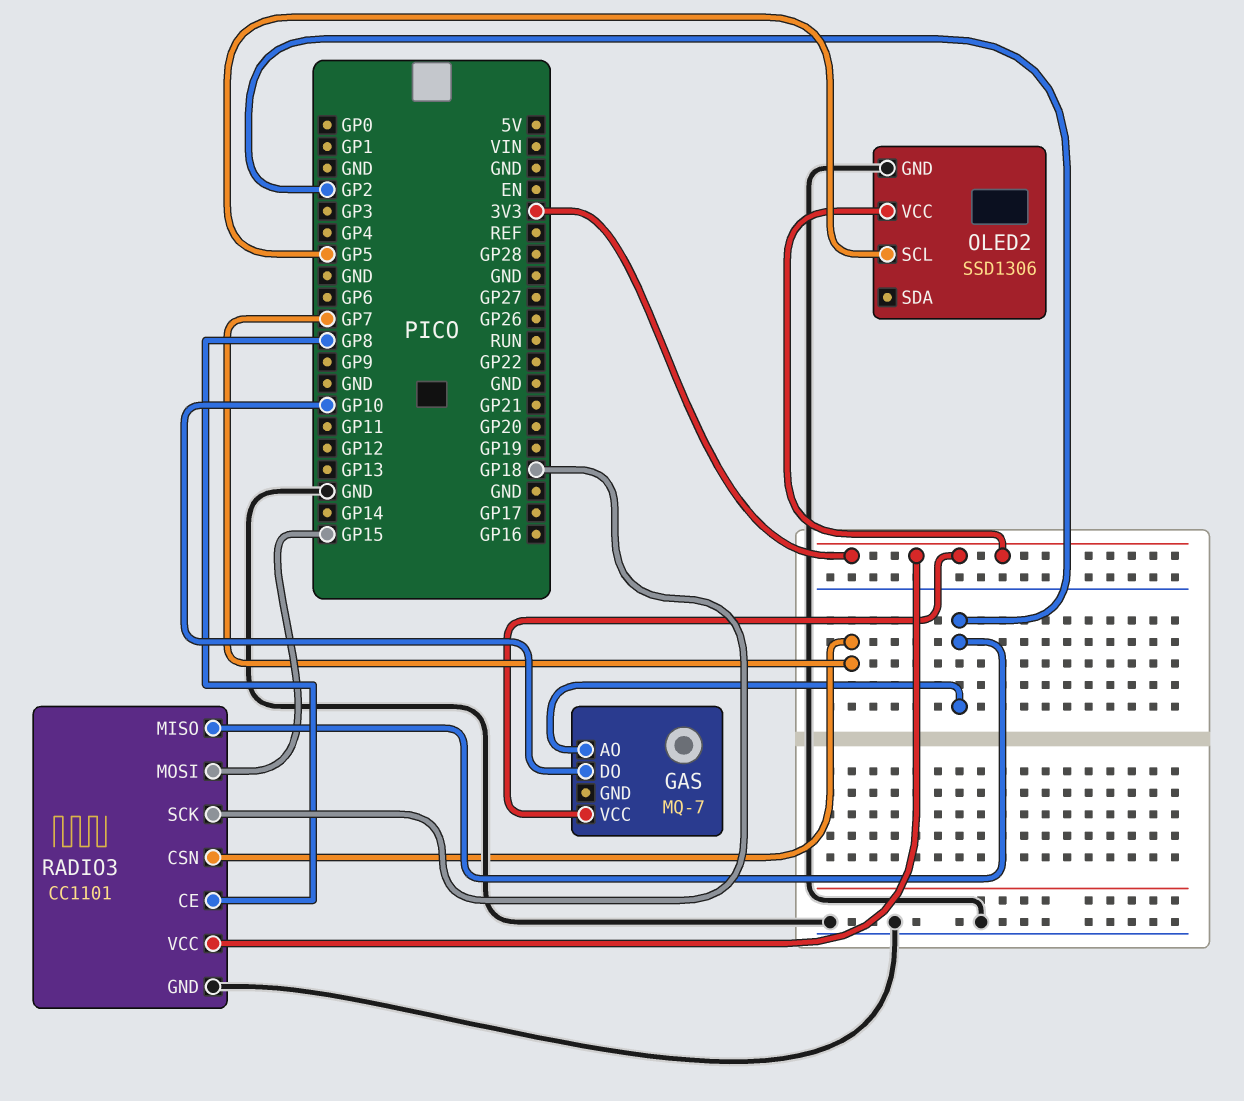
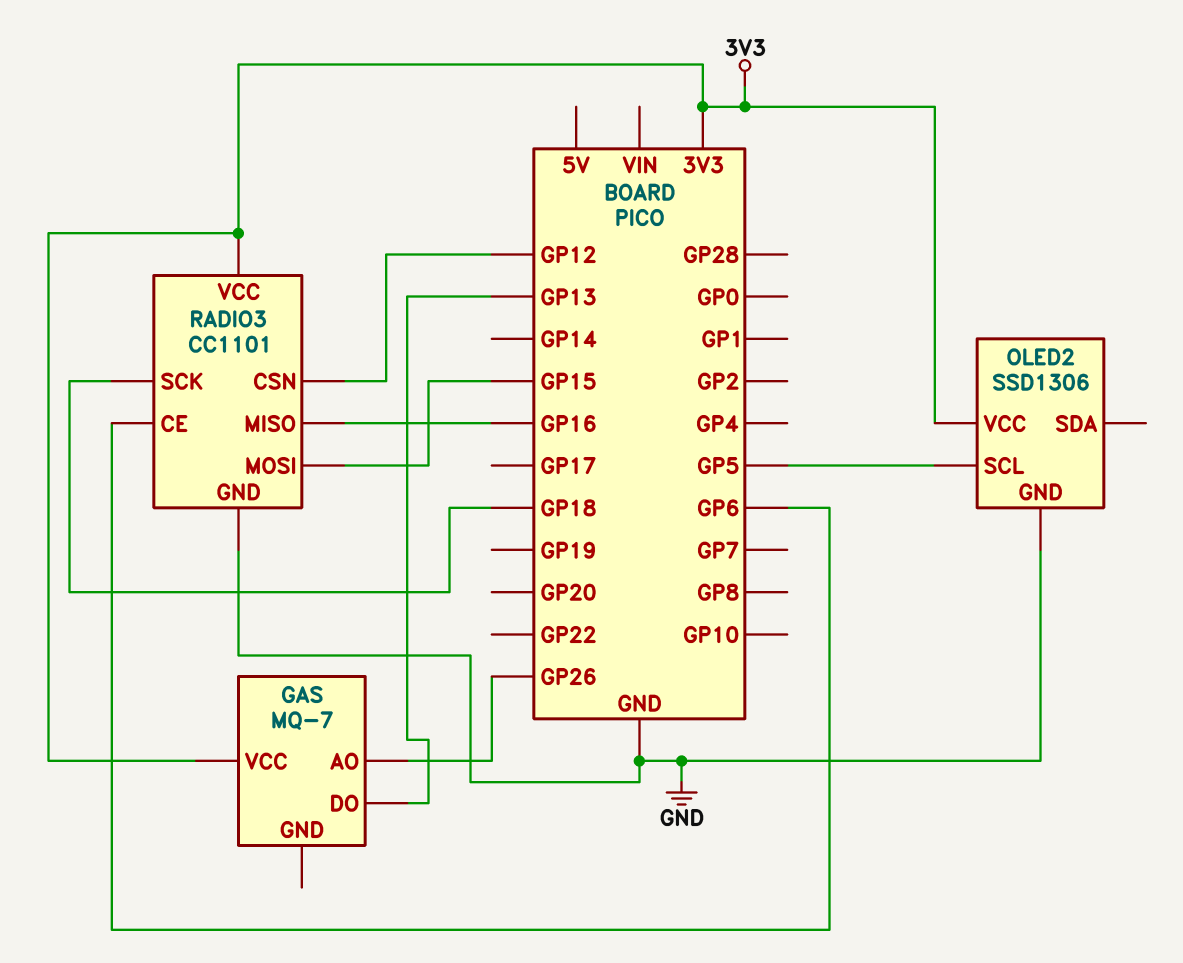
GAS pin AO: GP2 -> GP26
GAS pin DO: GP10 -> GP13
RADIO3 pin CE: GP8 -> GP6
RADIO3 pin CSN: GP7 -> GP12
RADIO3 pin MISO: GP2 -> GP16

